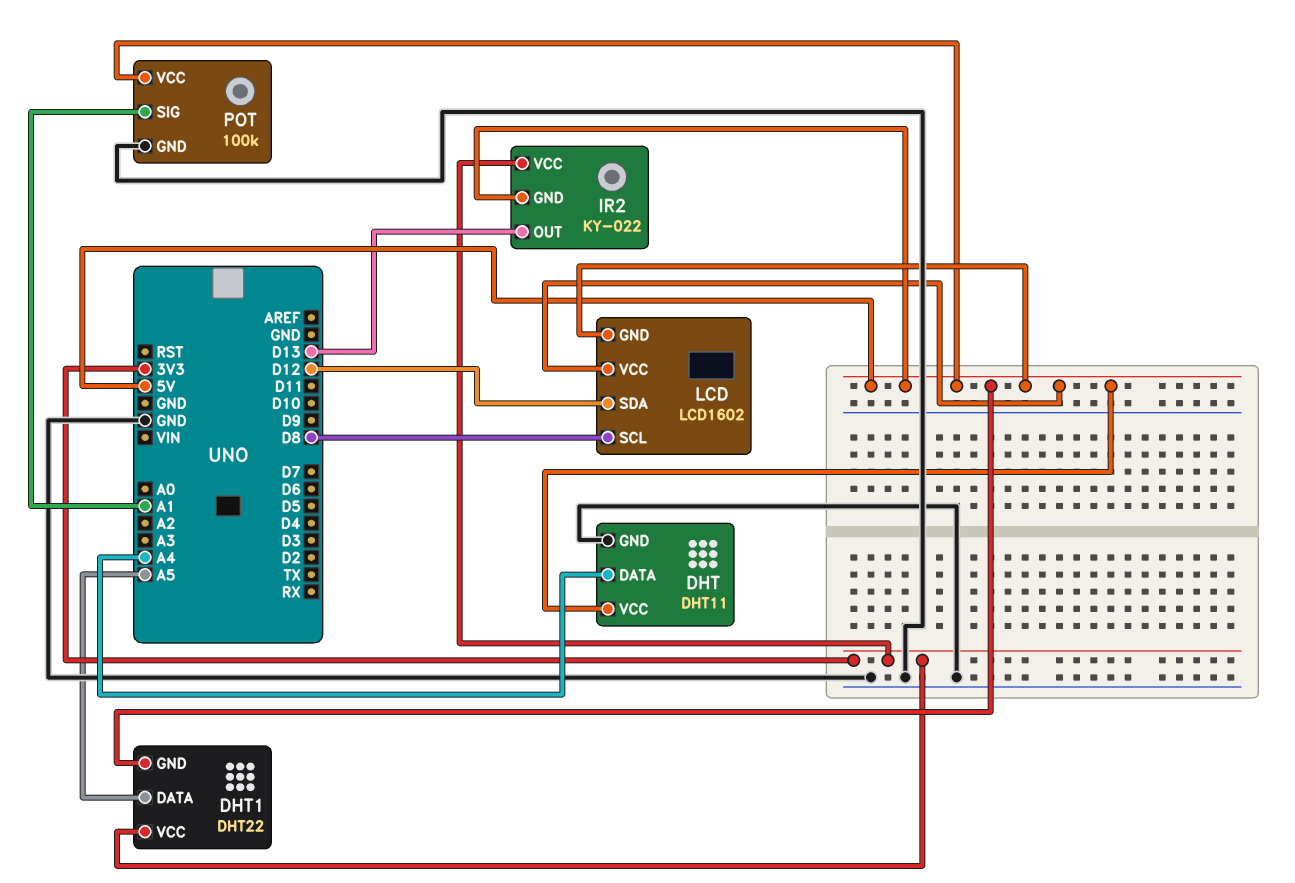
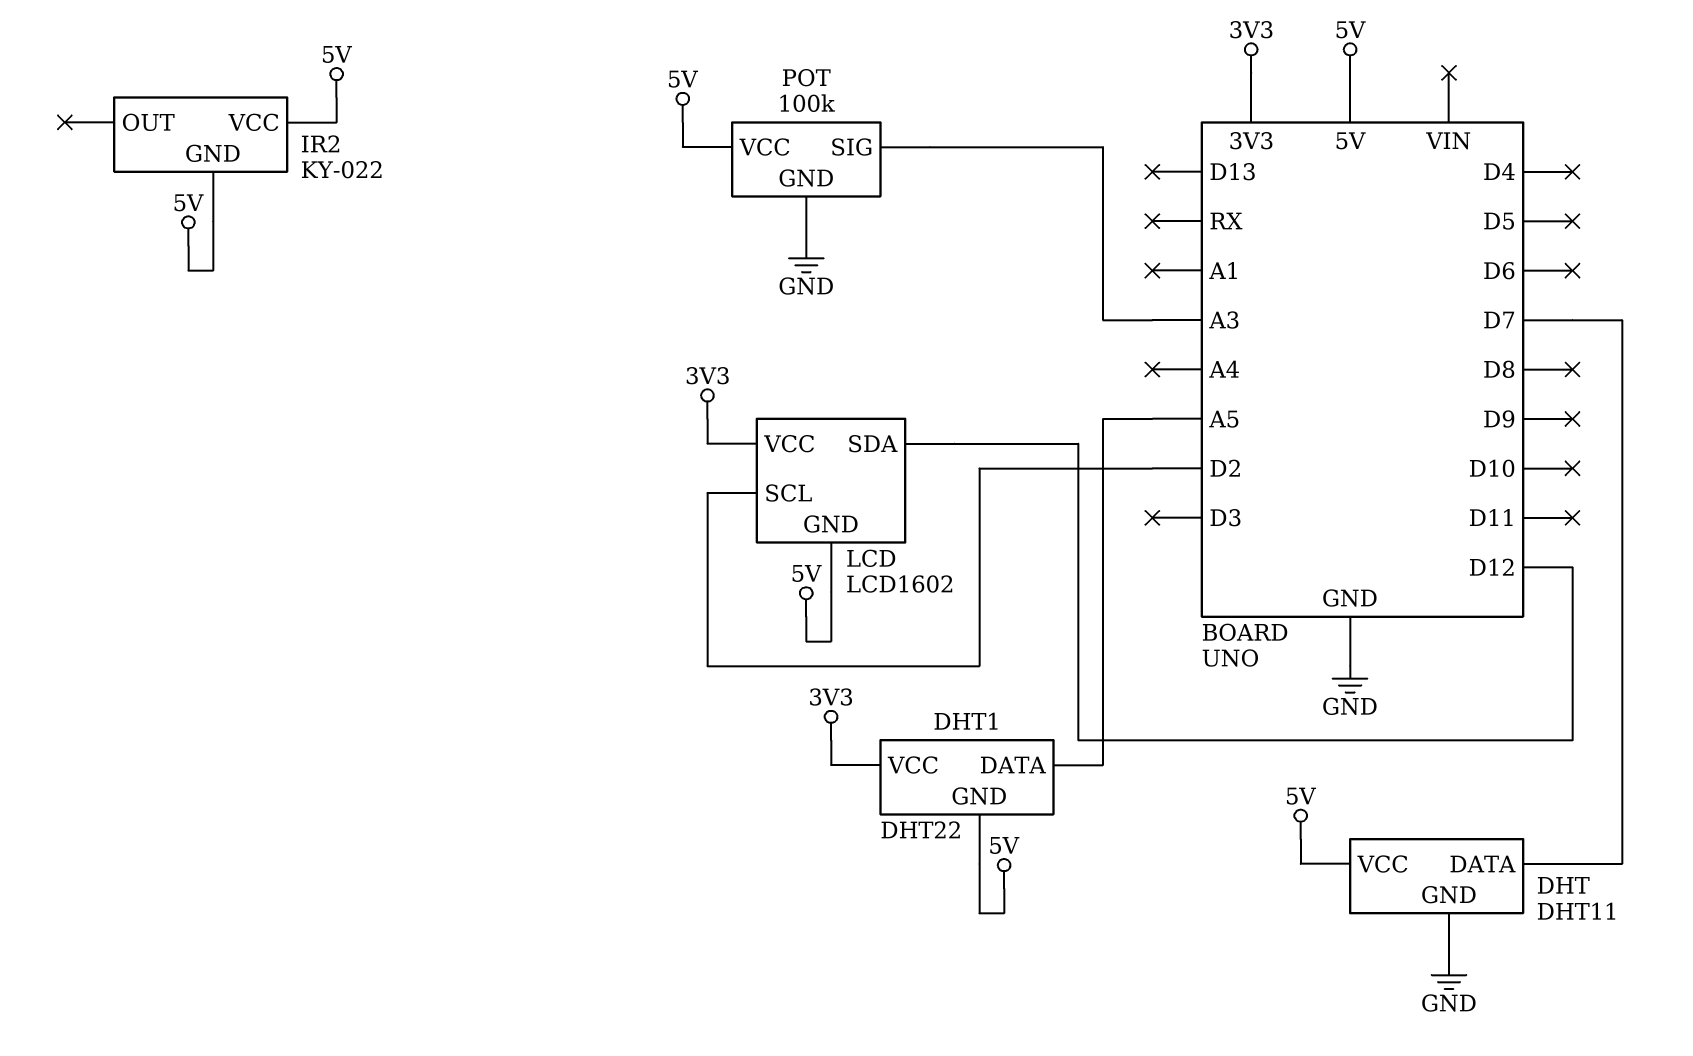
DHT pin DATA: A4 -> D7
IR2 pin OUT: D13 -> none
IR2 pin VCC: 3V3 -> 5V
LCD pin SCL: D8 -> D2
LCD pin VCC: 5V -> 3V3
POT pin SIG: A1 -> A3

